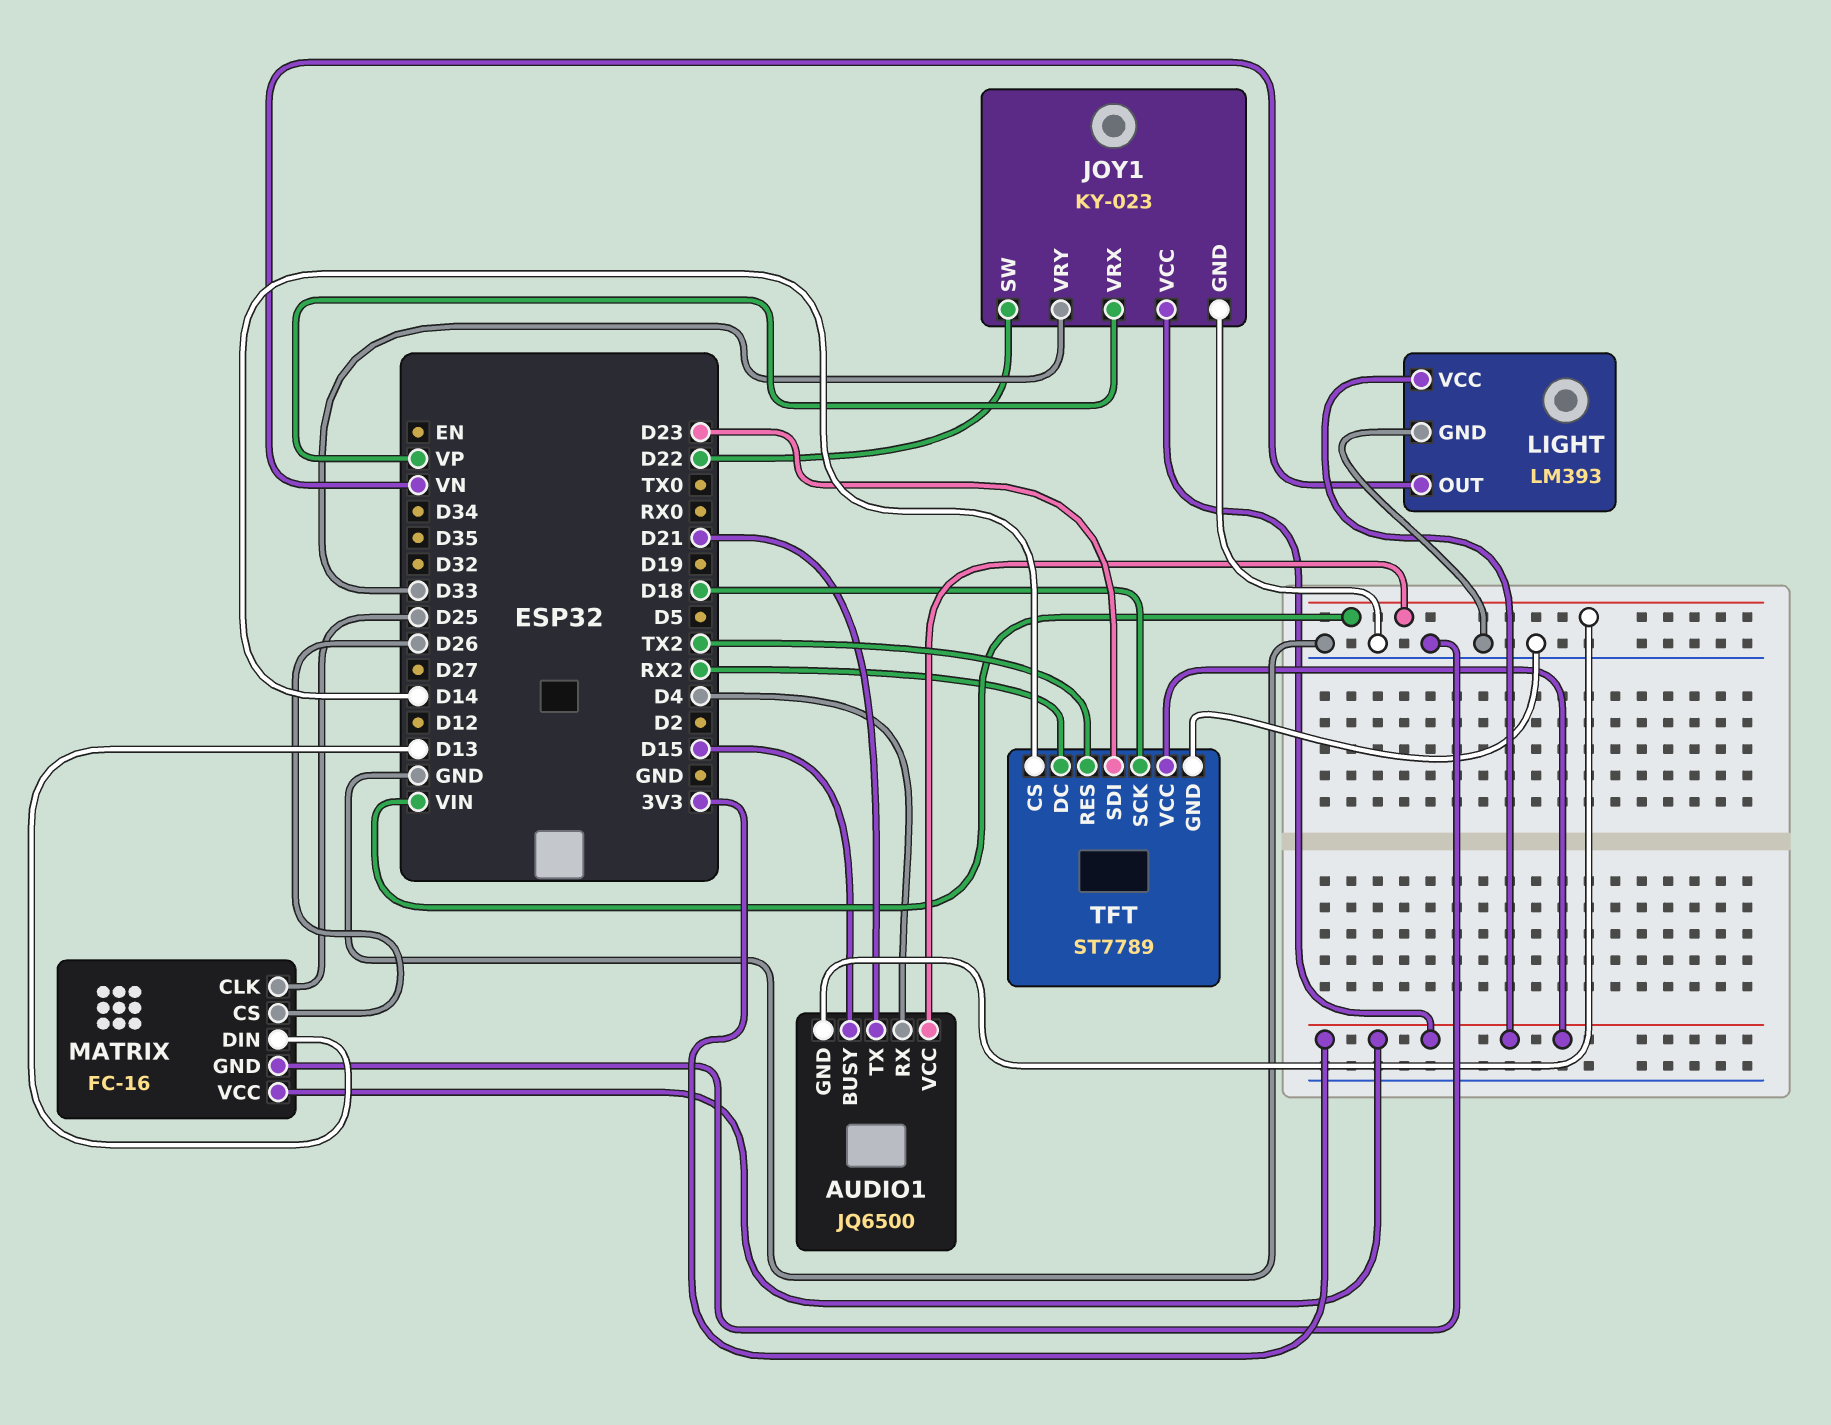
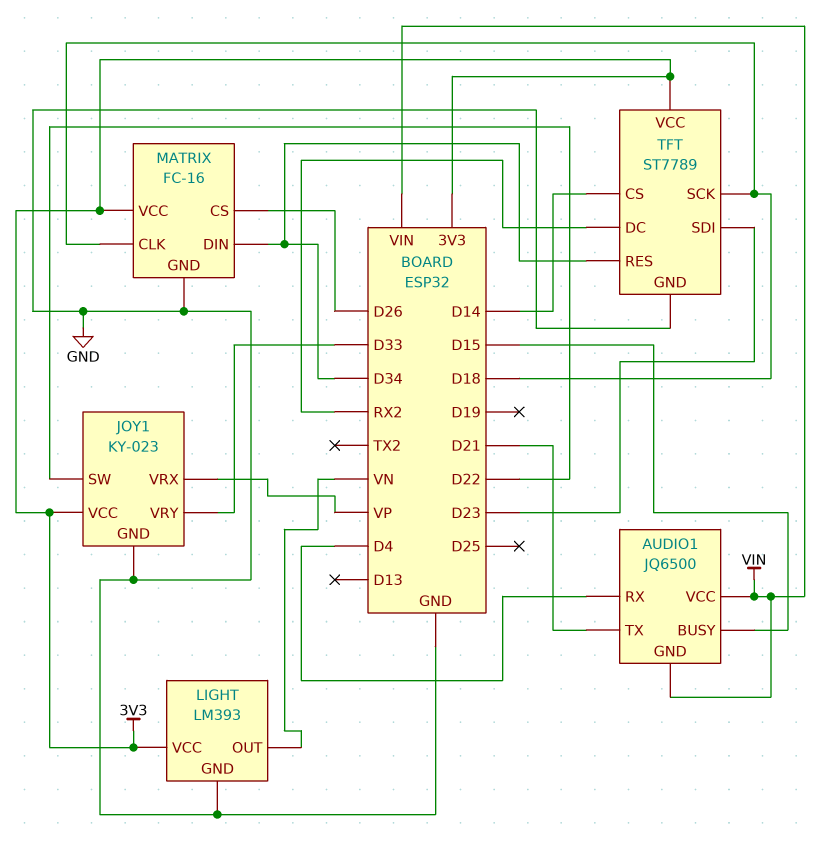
MATRIX pin CLK: D25 -> D18
MATRIX pin DIN: D13 -> D34
TFT pin RES: TX2 -> D34

